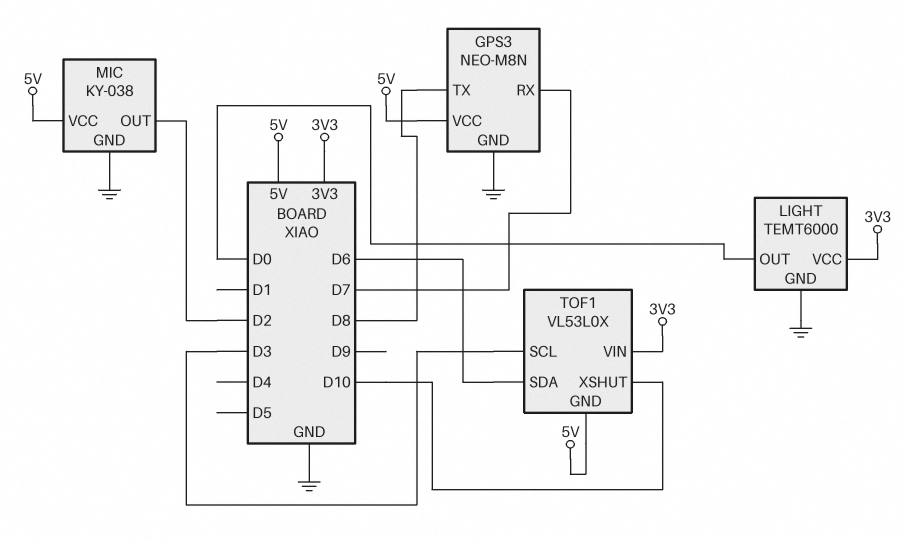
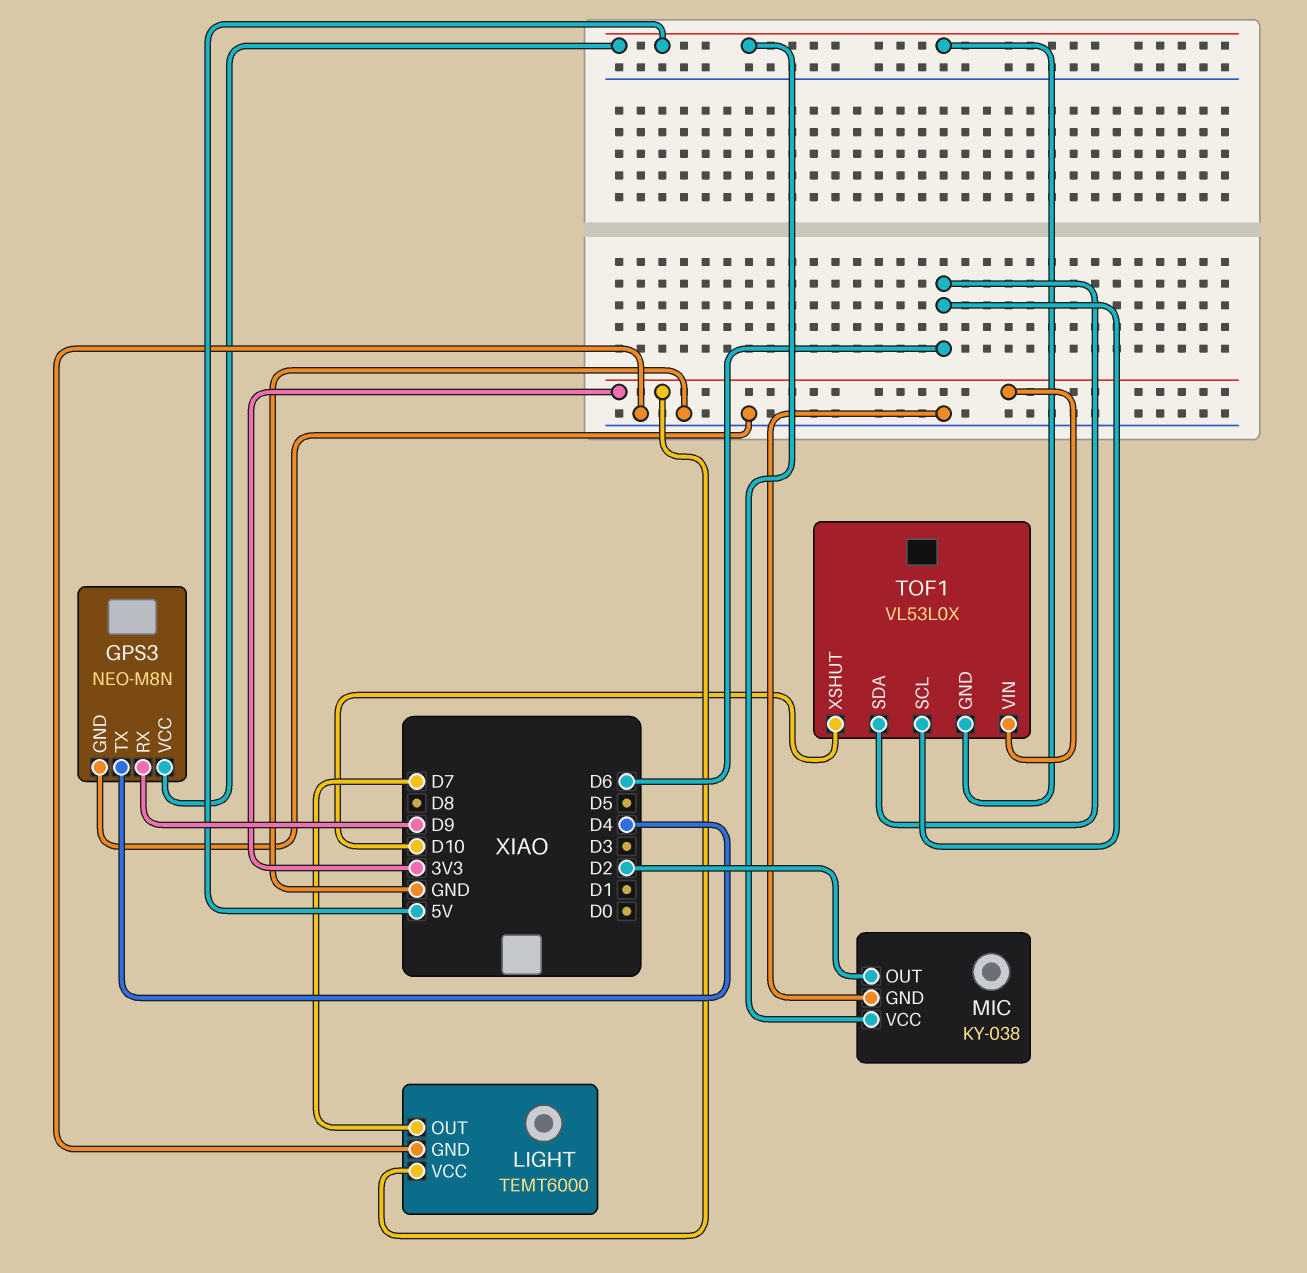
GPS3 pin RX: D7 -> D9
GPS3 pin TX: D8 -> D4
LIGHT pin OUT: D0 -> D7
TOF1 pin SCL: D3 -> D6

